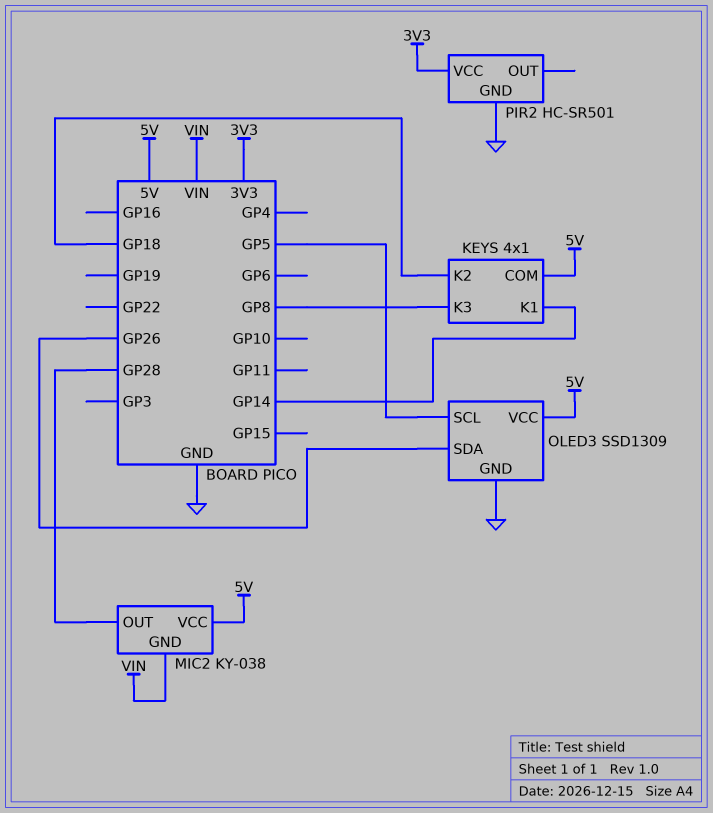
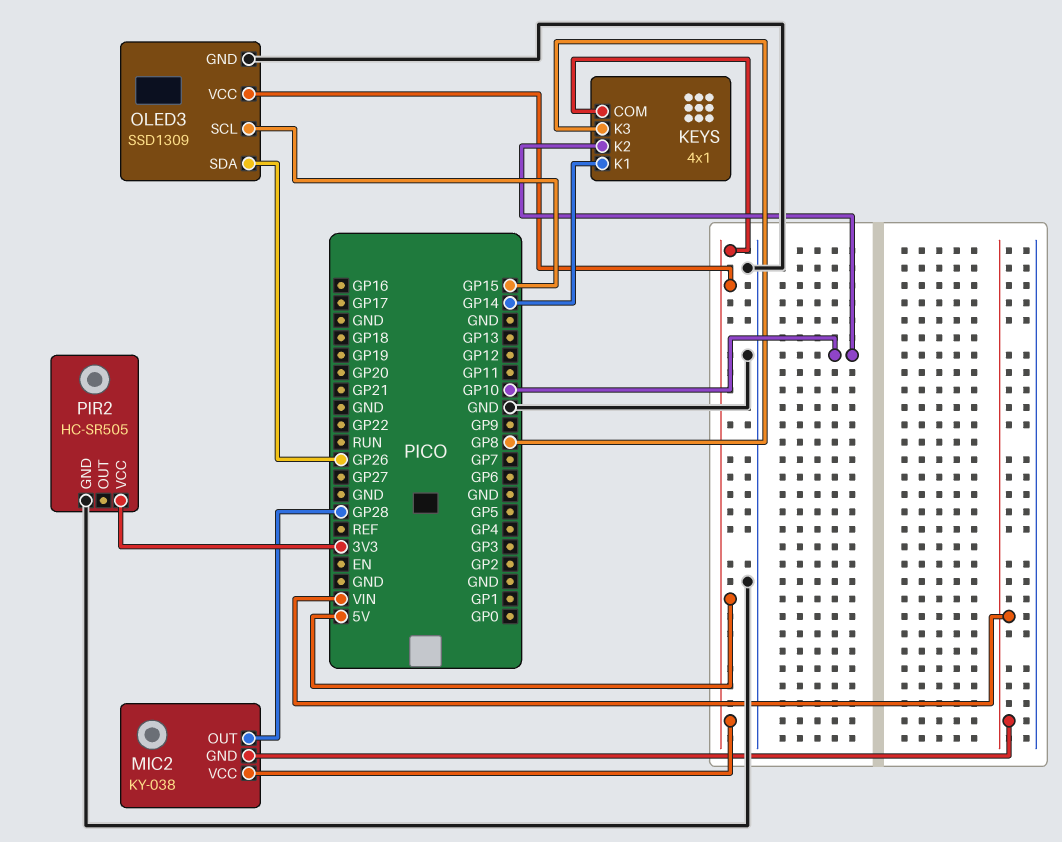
KEYS pin K2: GP18 -> GP10
OLED3 pin SCL: GP5 -> GP15
PIR2: HC-SR501 -> HC-SR505

